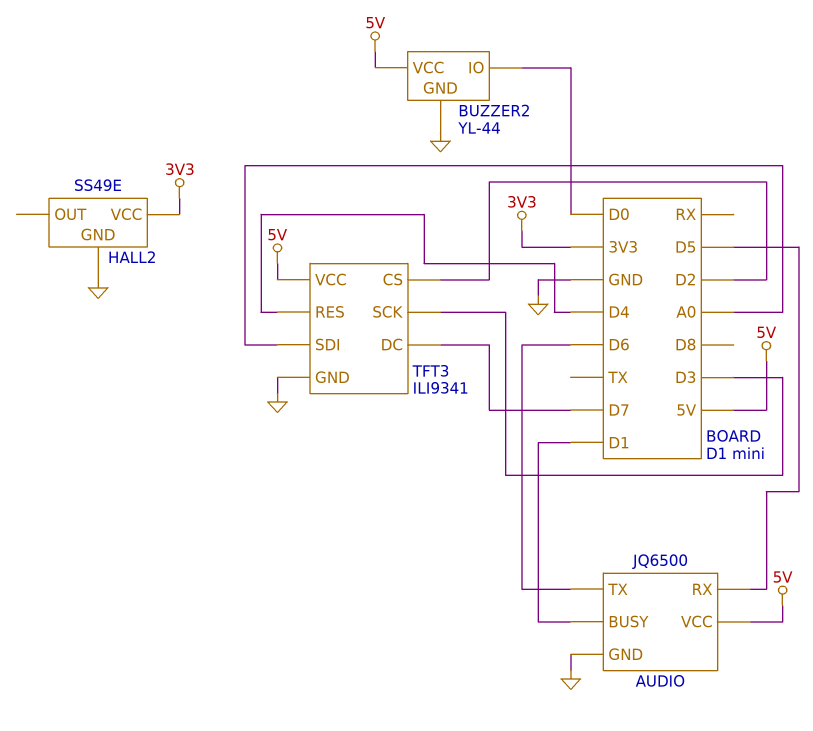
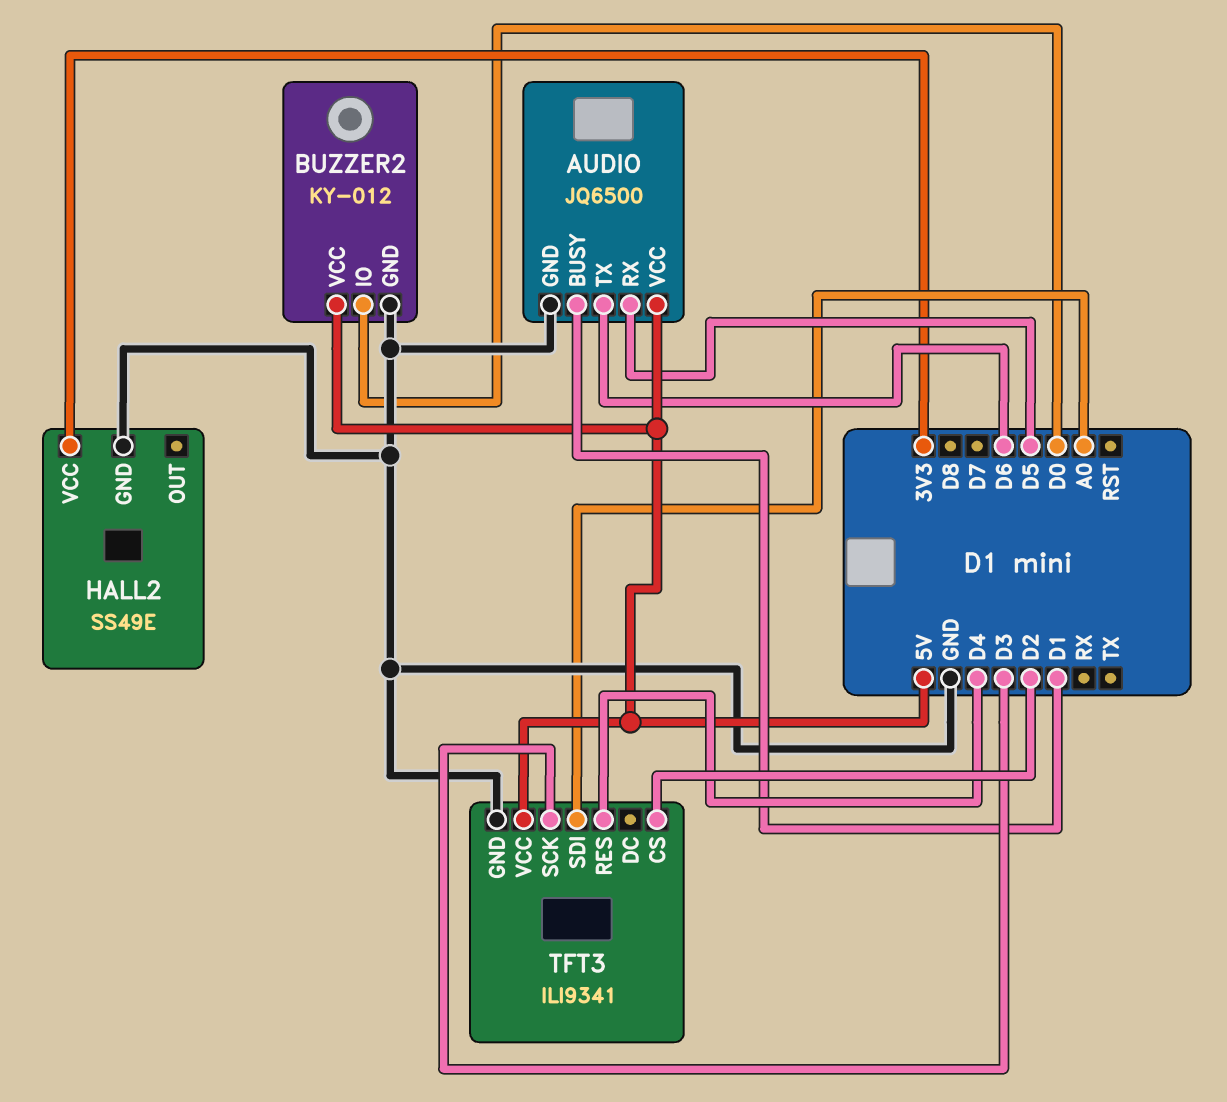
BUZZER2: YL-44 -> KY-012
TFT3 pin DC: D7 -> none

